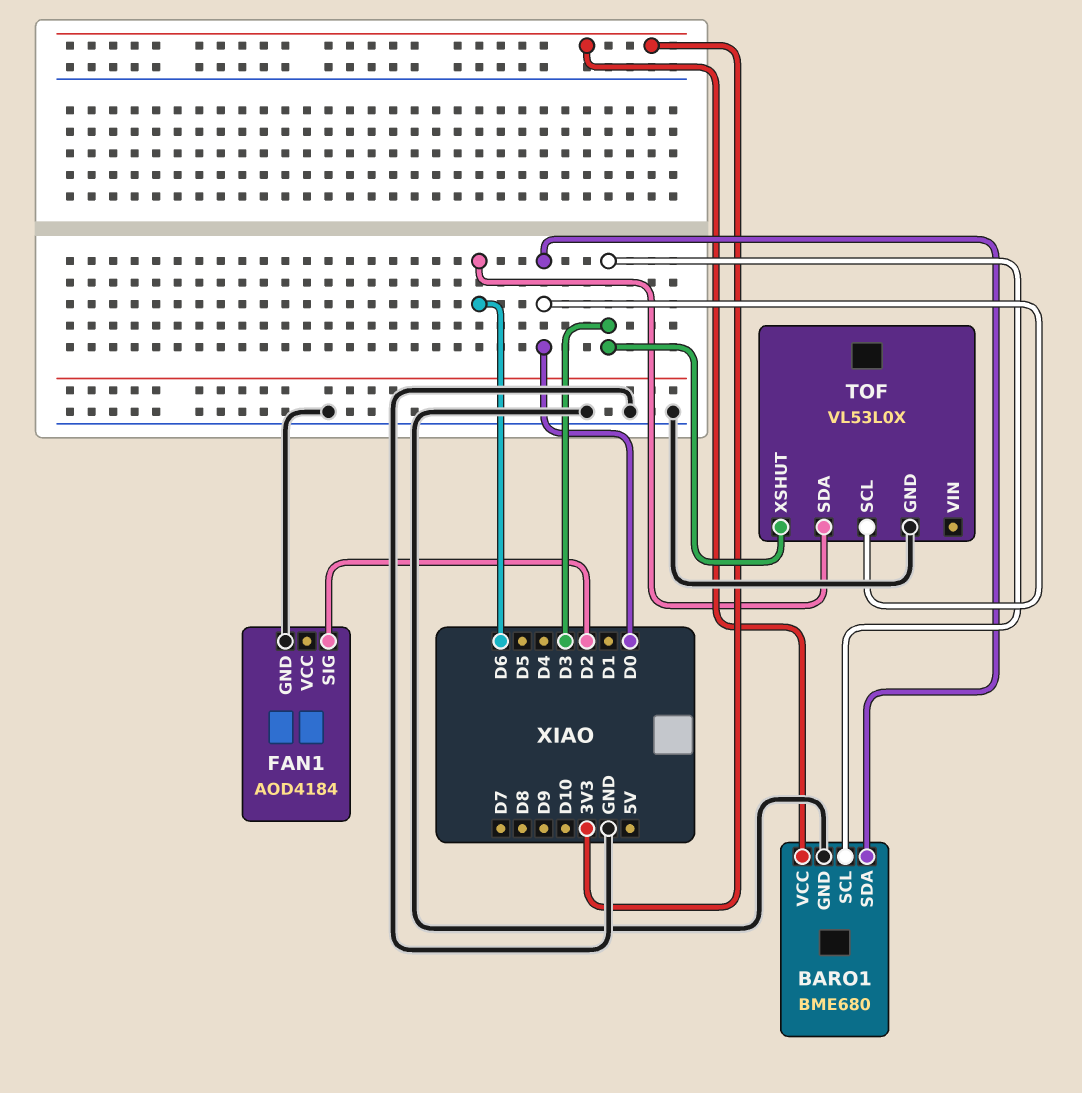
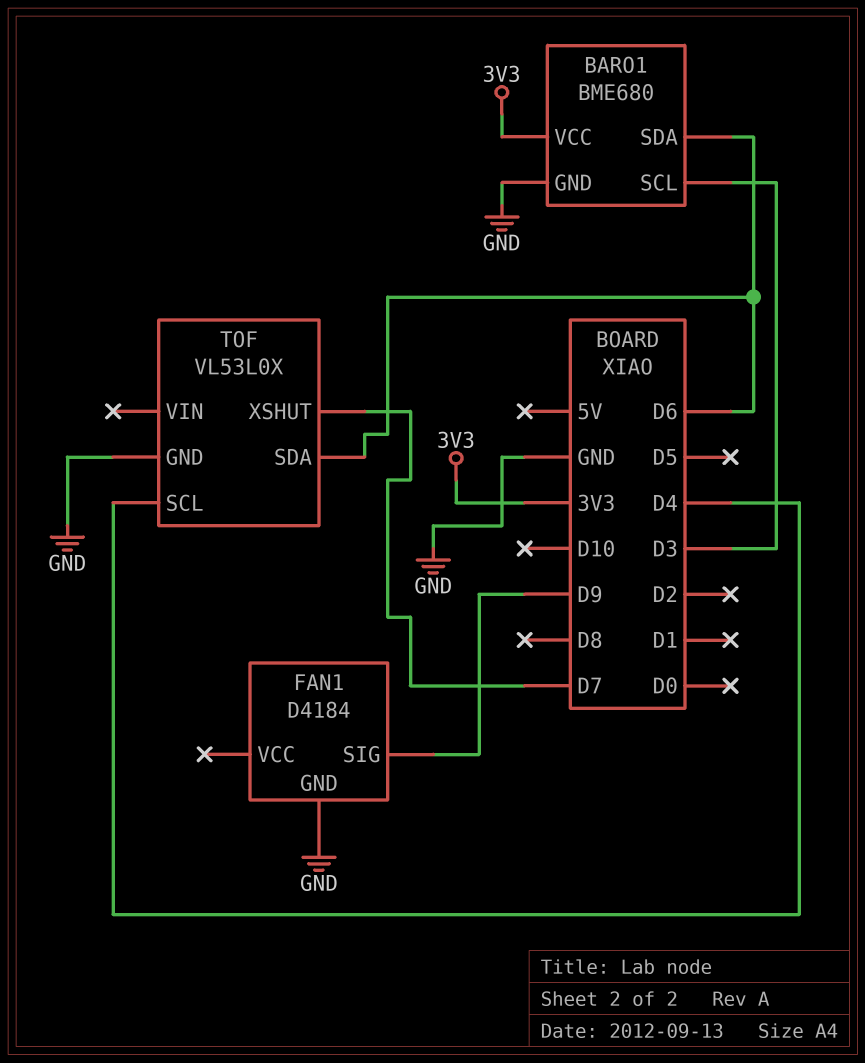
BARO1 pin SDA: D0 -> D6
FAN1: AOD4184 -> D4184
FAN1 pin SIG: D2 -> D9
TOF pin SCL: D0 -> D4
TOF pin XSHUT: D3 -> D7

